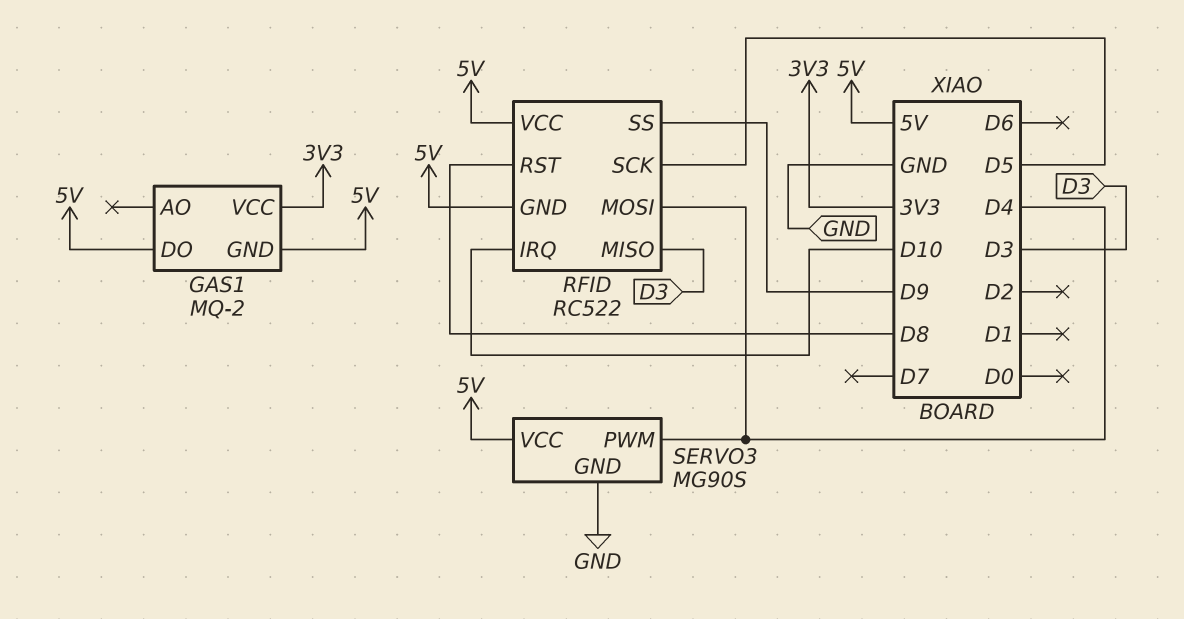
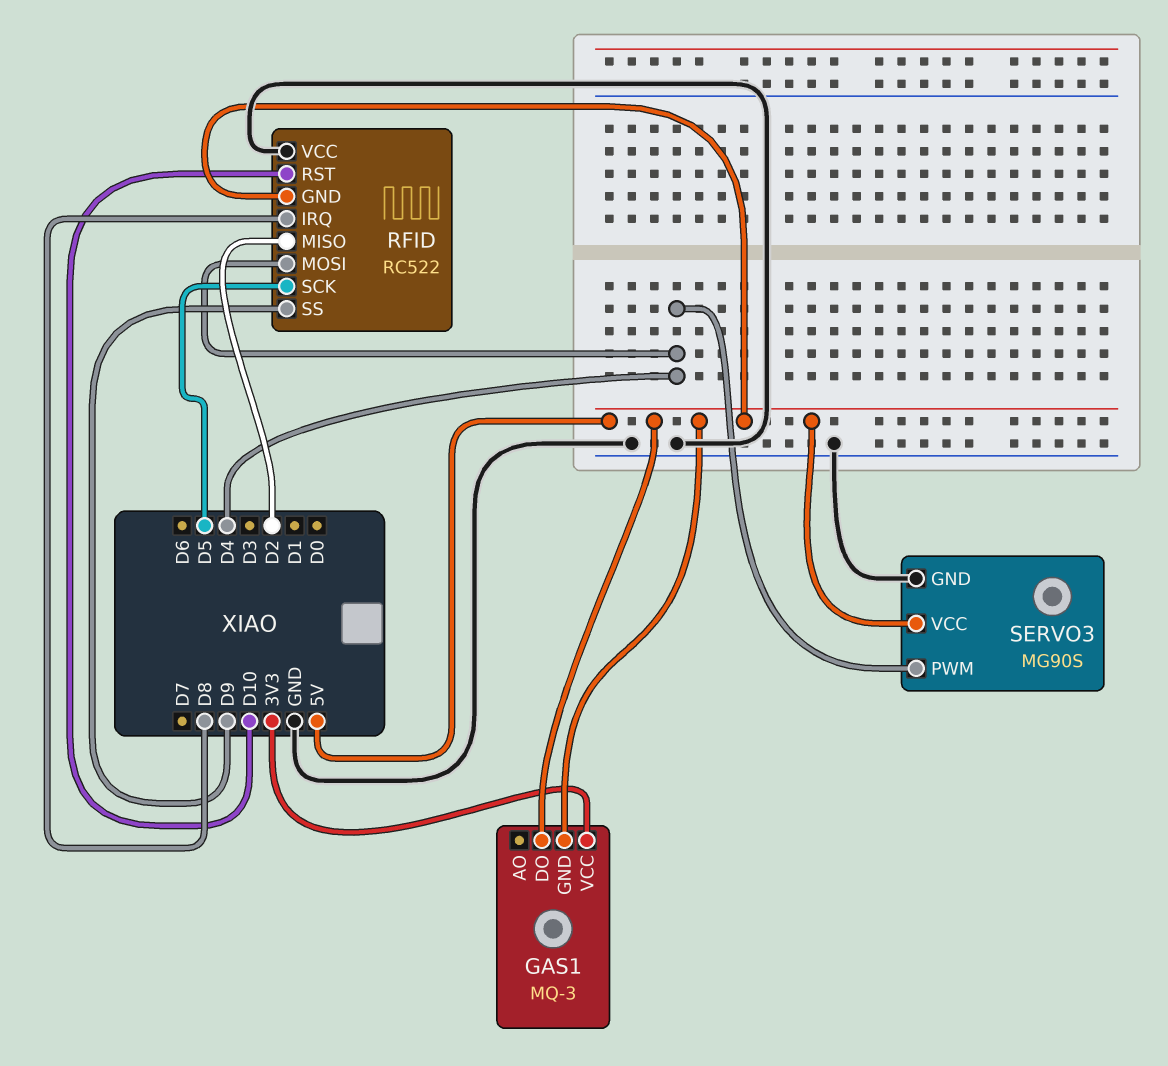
GAS1: MQ-2 -> MQ-3
RFID pin IRQ: D10 -> D8
RFID pin MISO: D3 -> D2
RFID pin RST: D8 -> D10
RFID pin VCC: 5V -> GND

